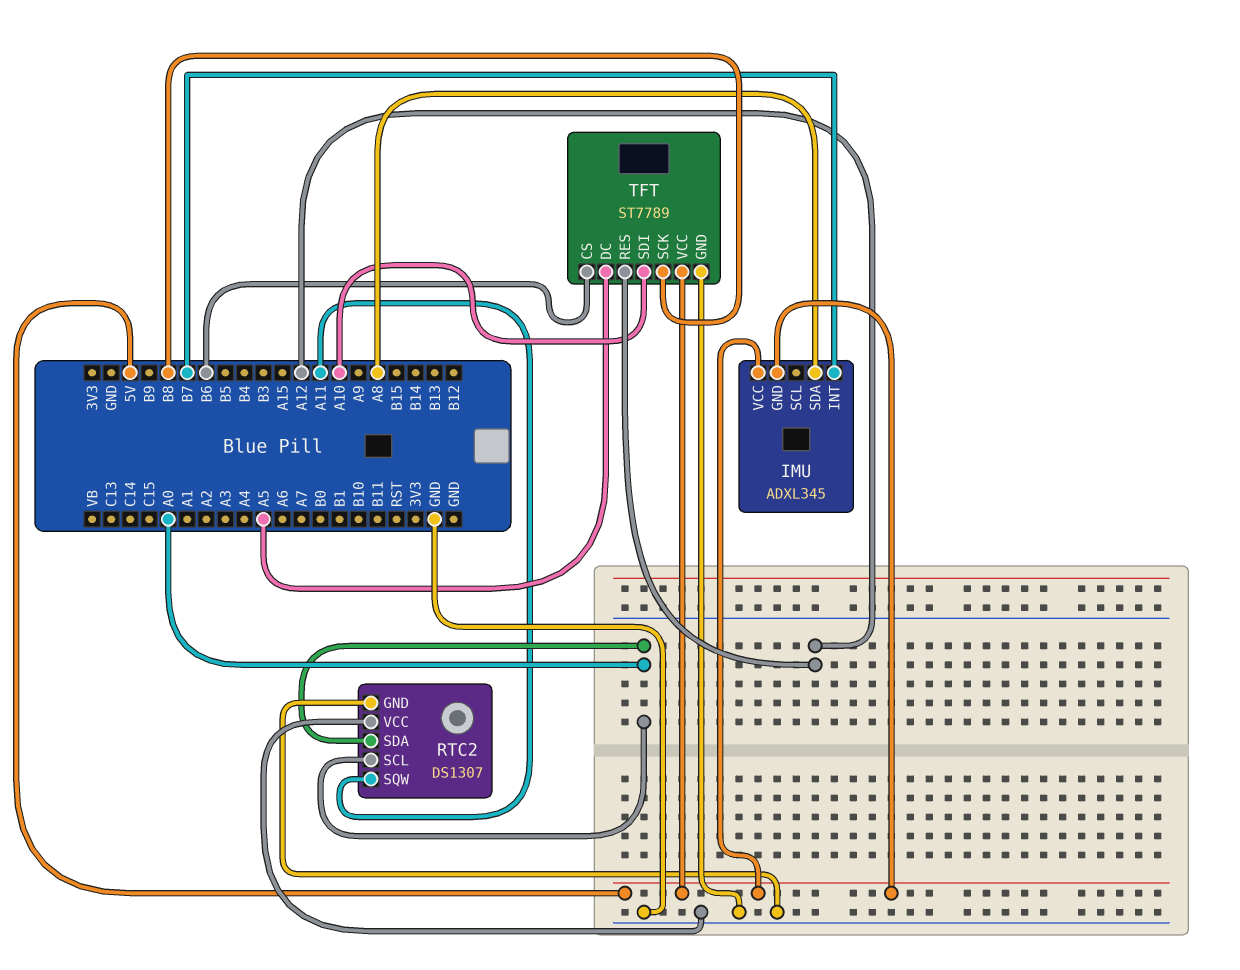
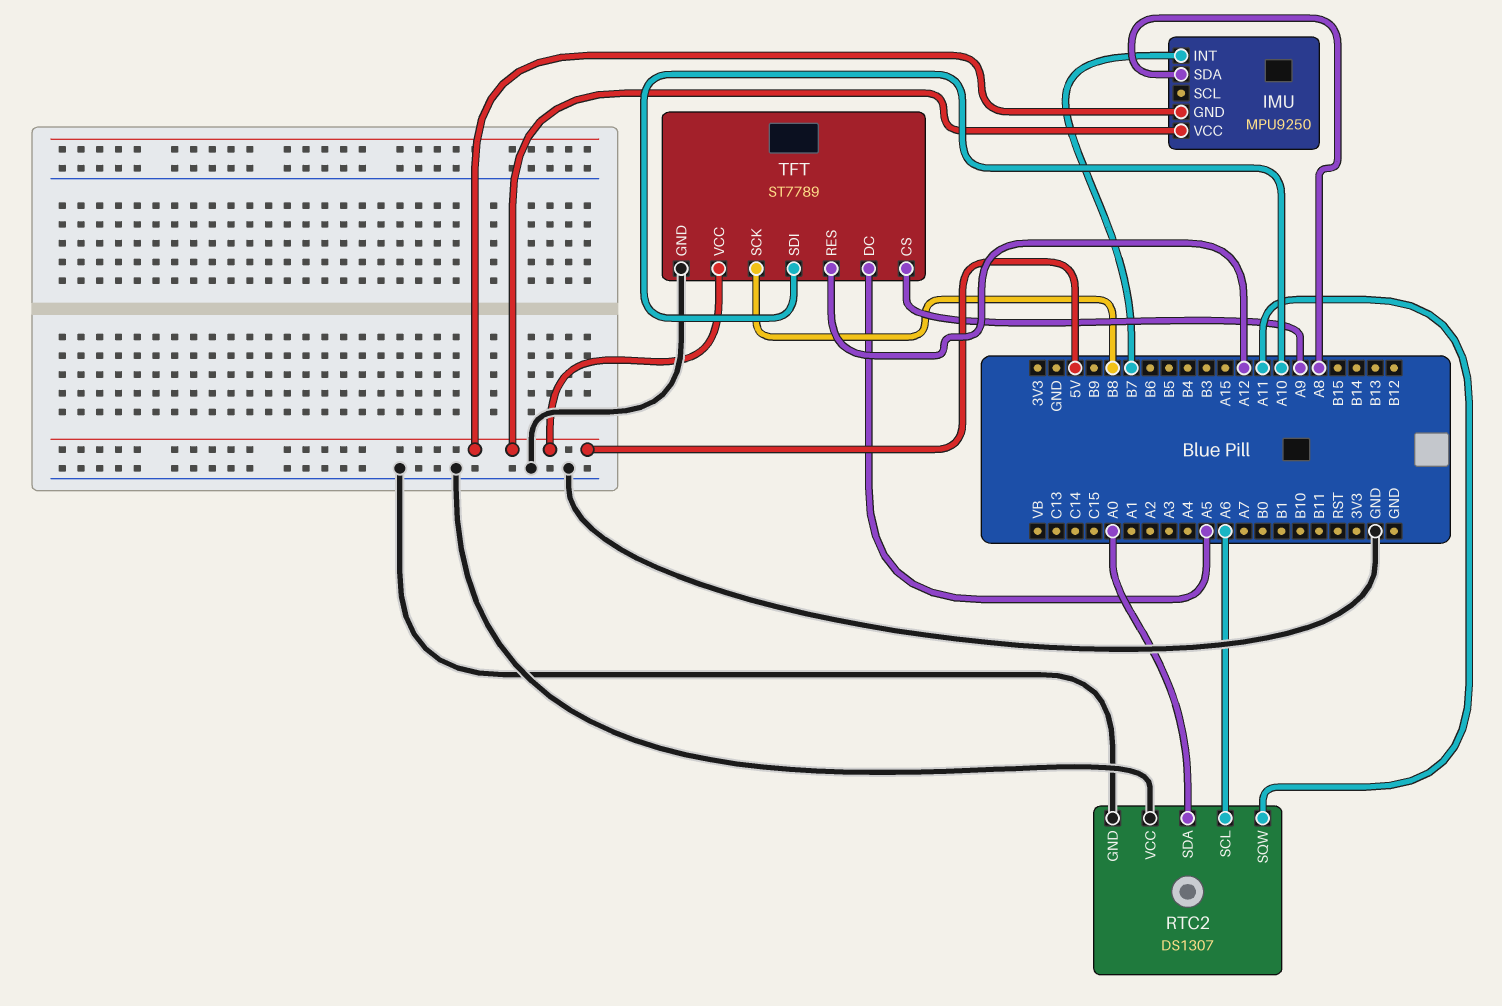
IMU: ADXL345 -> MPU9250
RTC2 pin SCL: A0 -> A6
TFT pin CS: B6 -> A9

